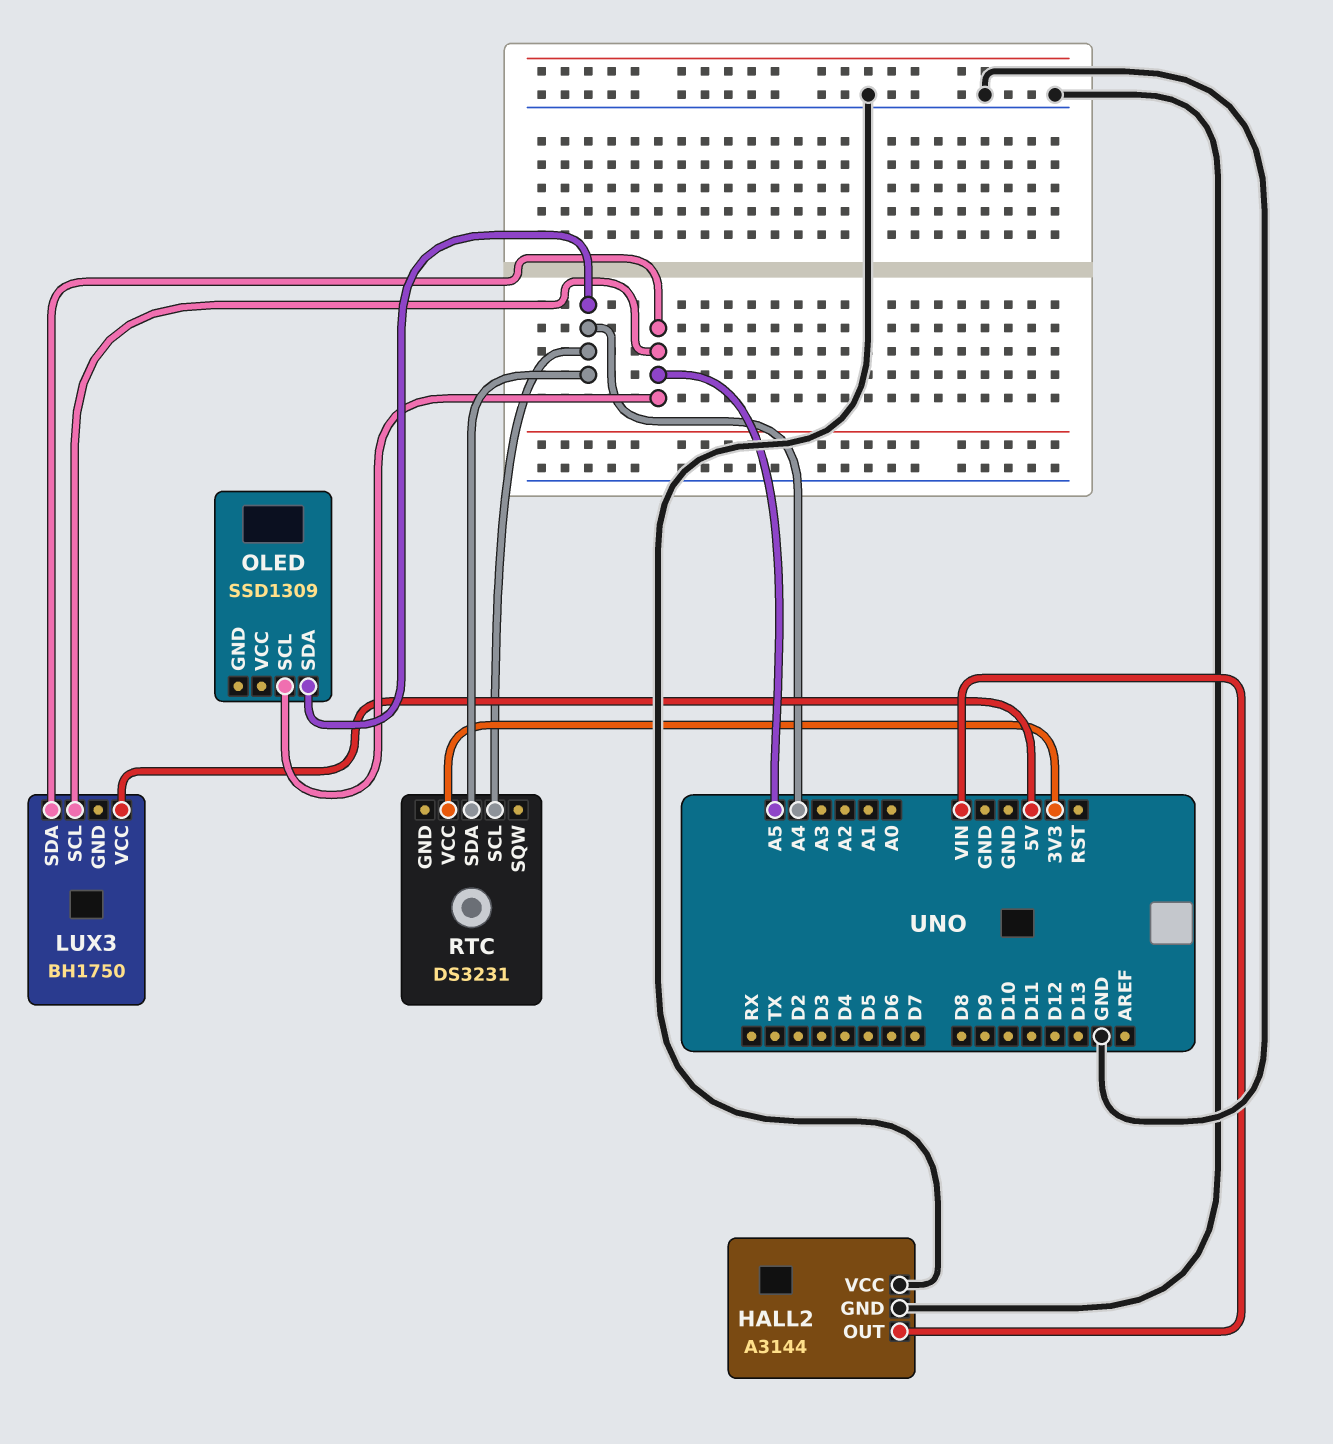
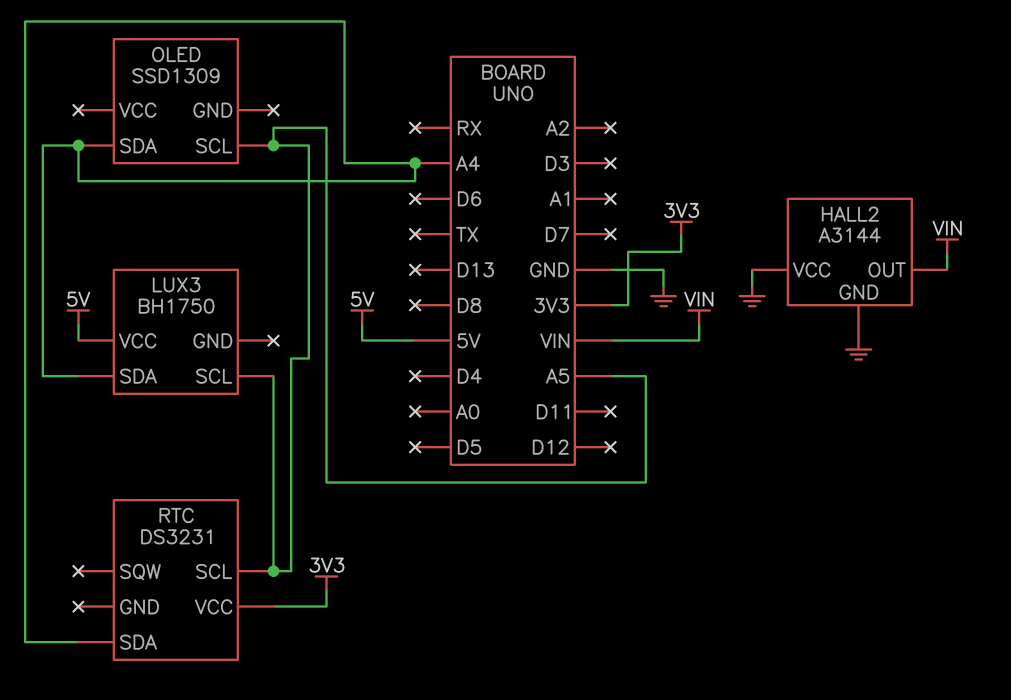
LUX3 pin SDA: A5 -> A4
RTC pin SCL: A4 -> A5

